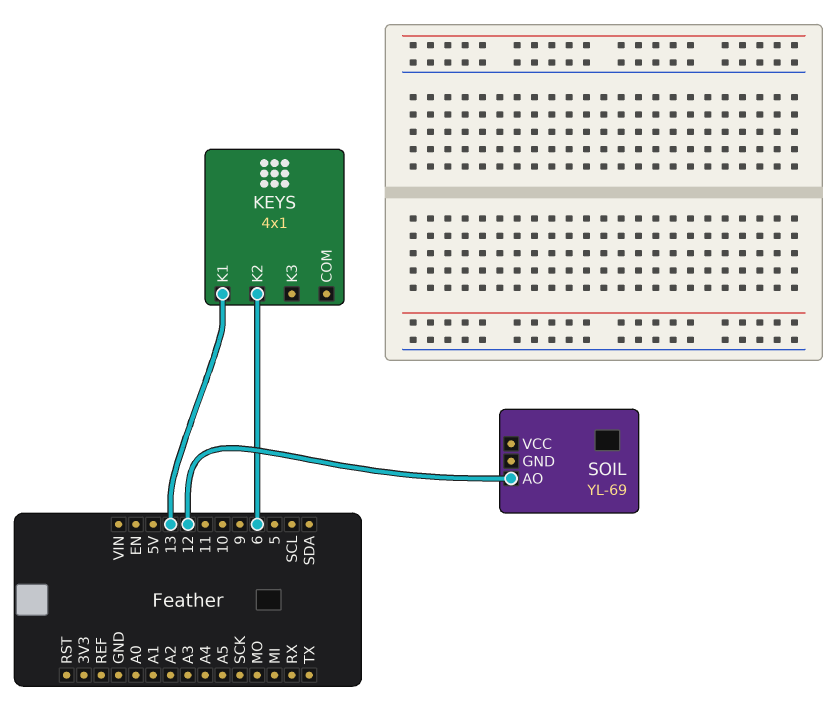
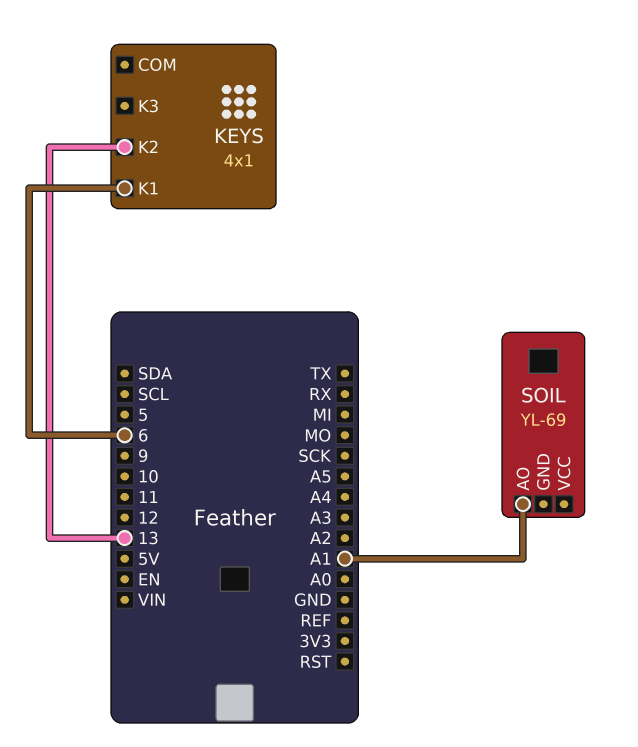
KEYS pin K1: 13 -> 6
KEYS pin K2: 6 -> 13
SOIL pin AO: 12 -> A1

